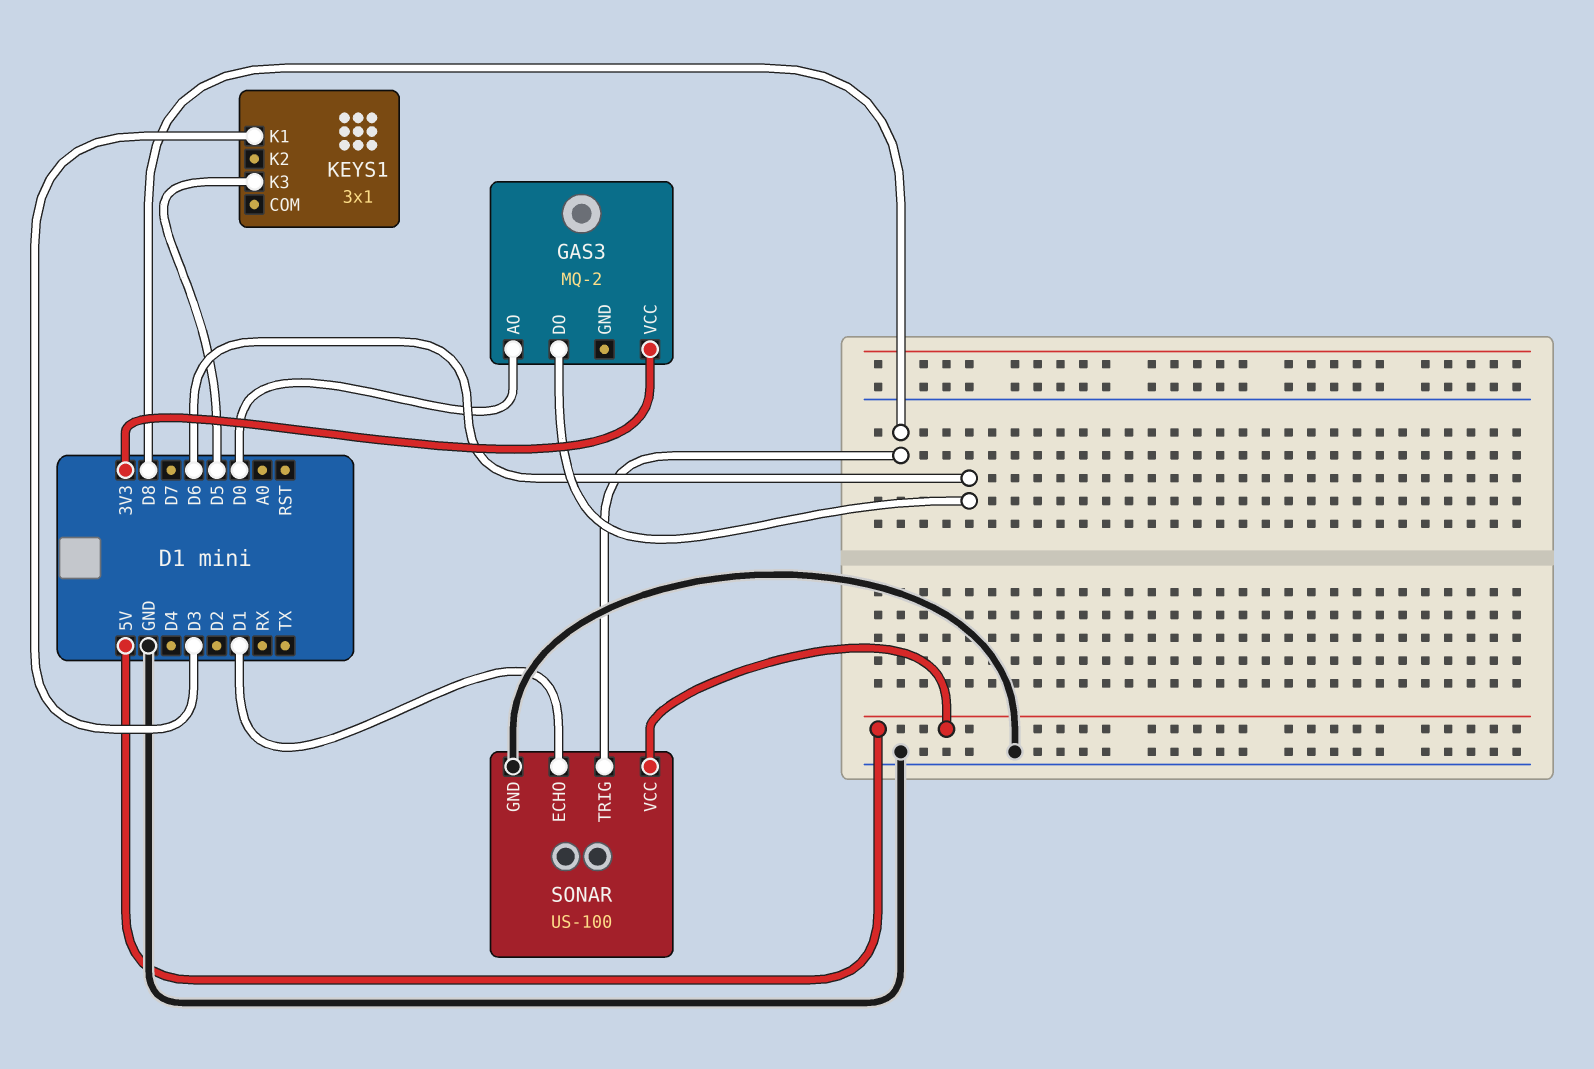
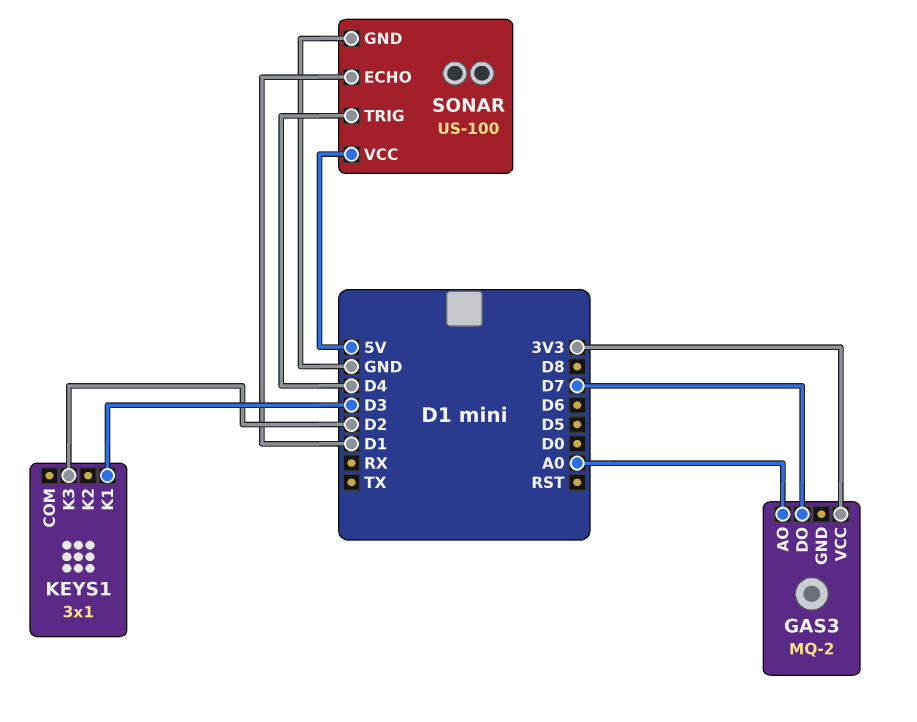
GAS3 pin AO: D0 -> A0
GAS3 pin DO: D6 -> D7
KEYS1 pin K3: D5 -> D2
SONAR pin TRIG: D8 -> D4

